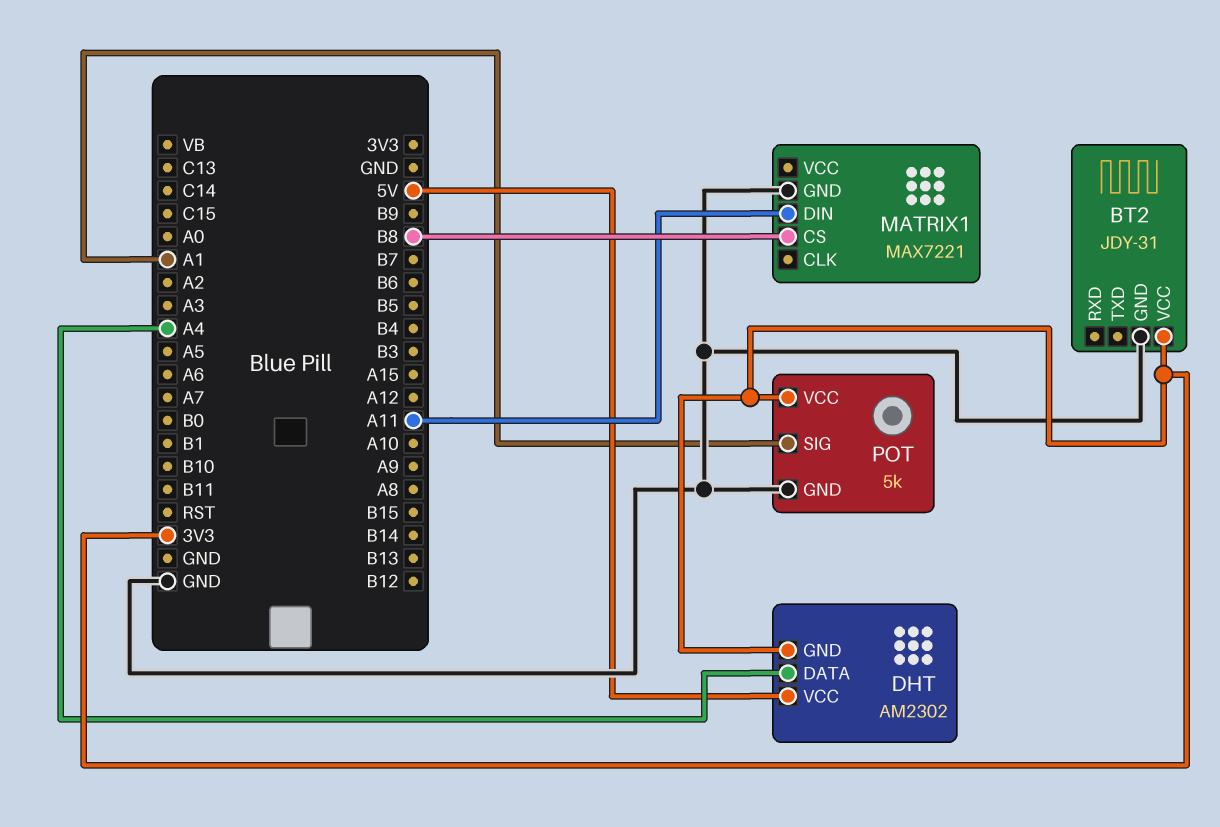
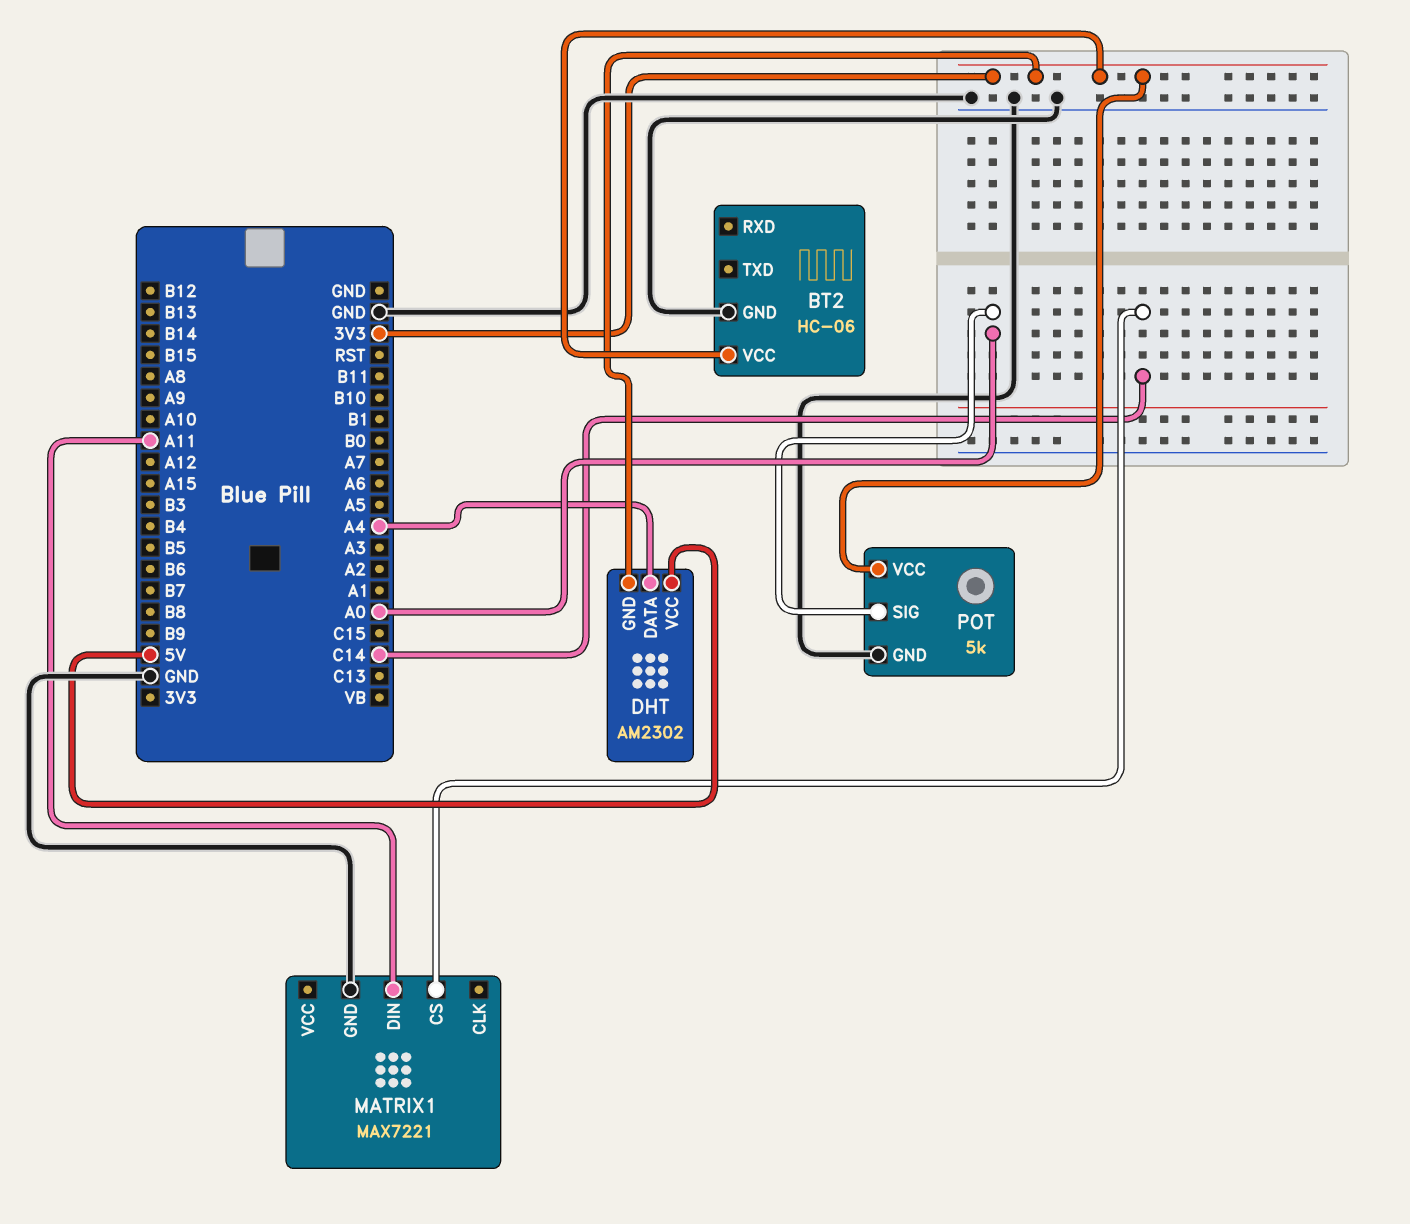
BT2: JDY-31 -> HC-06
MATRIX1 pin CS: B8 -> C14
POT pin SIG: A1 -> A0

